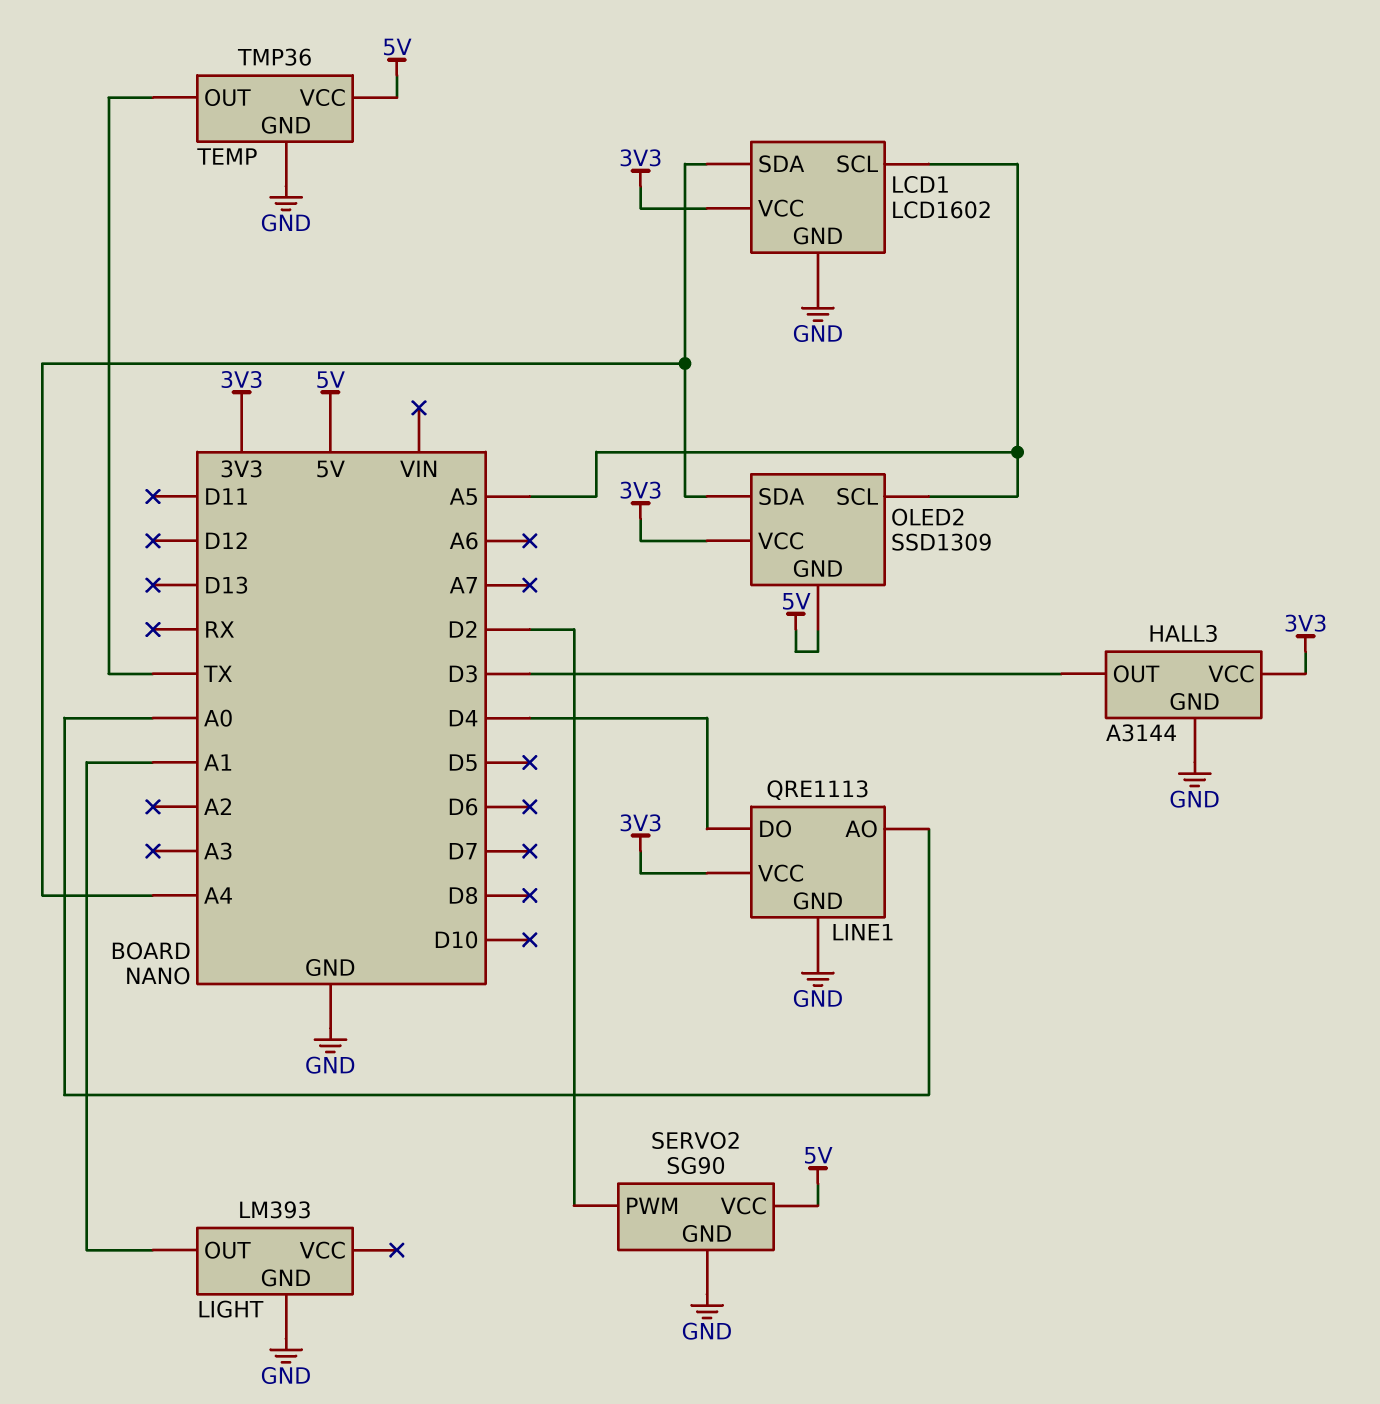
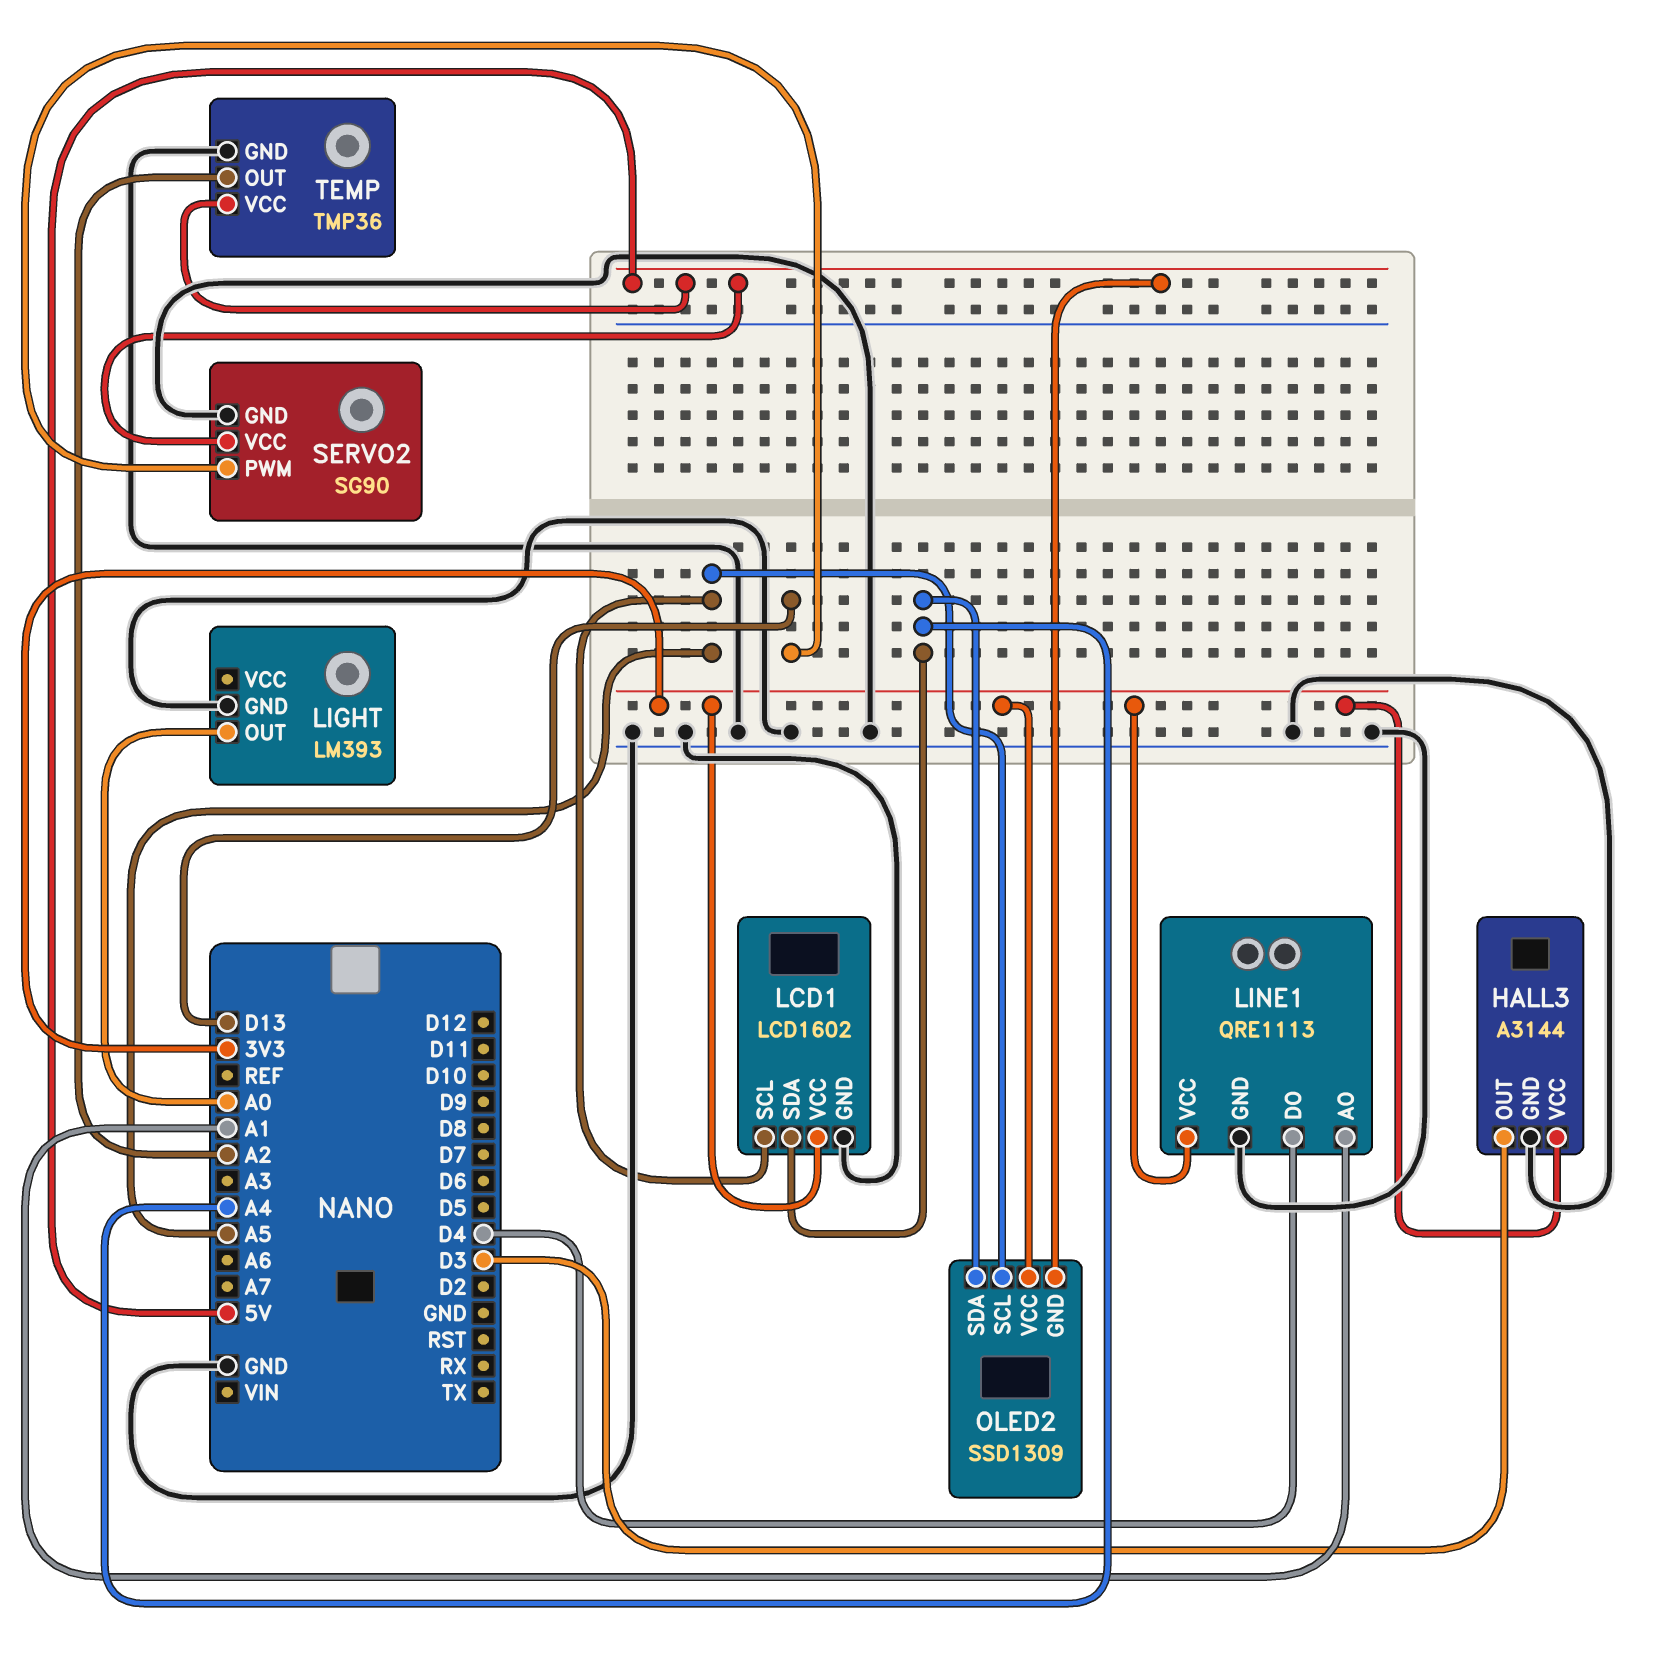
LIGHT pin OUT: A1 -> A0
LINE1 pin AO: A0 -> A1
SERVO2 pin PWM: D2 -> D13
TEMP pin OUT: TX -> A2

